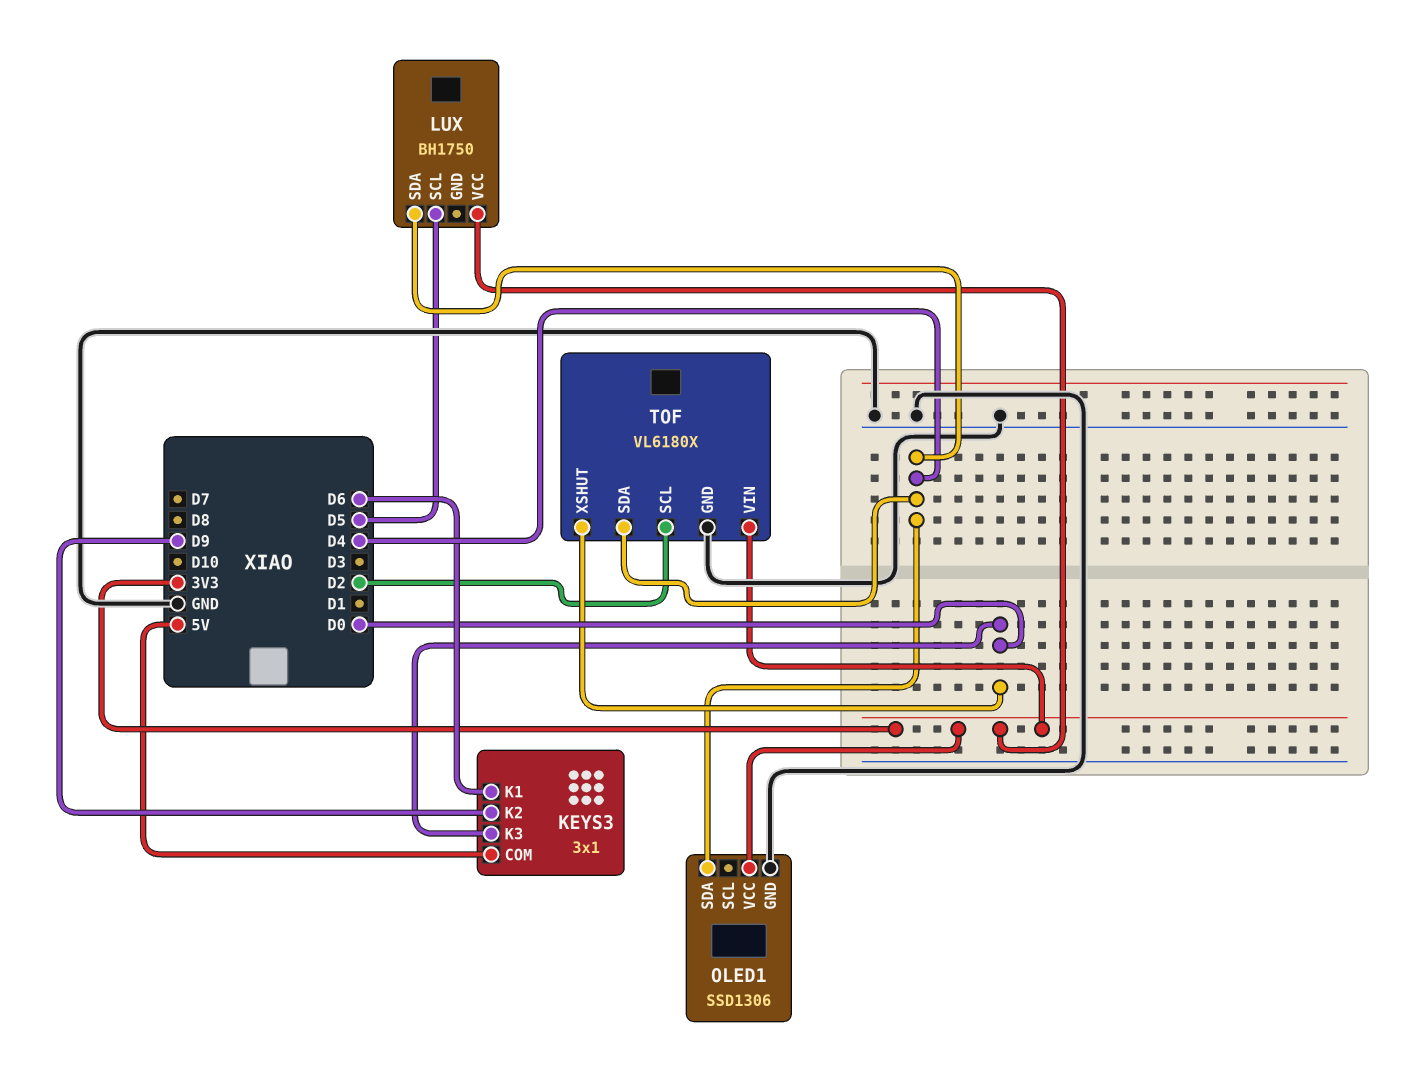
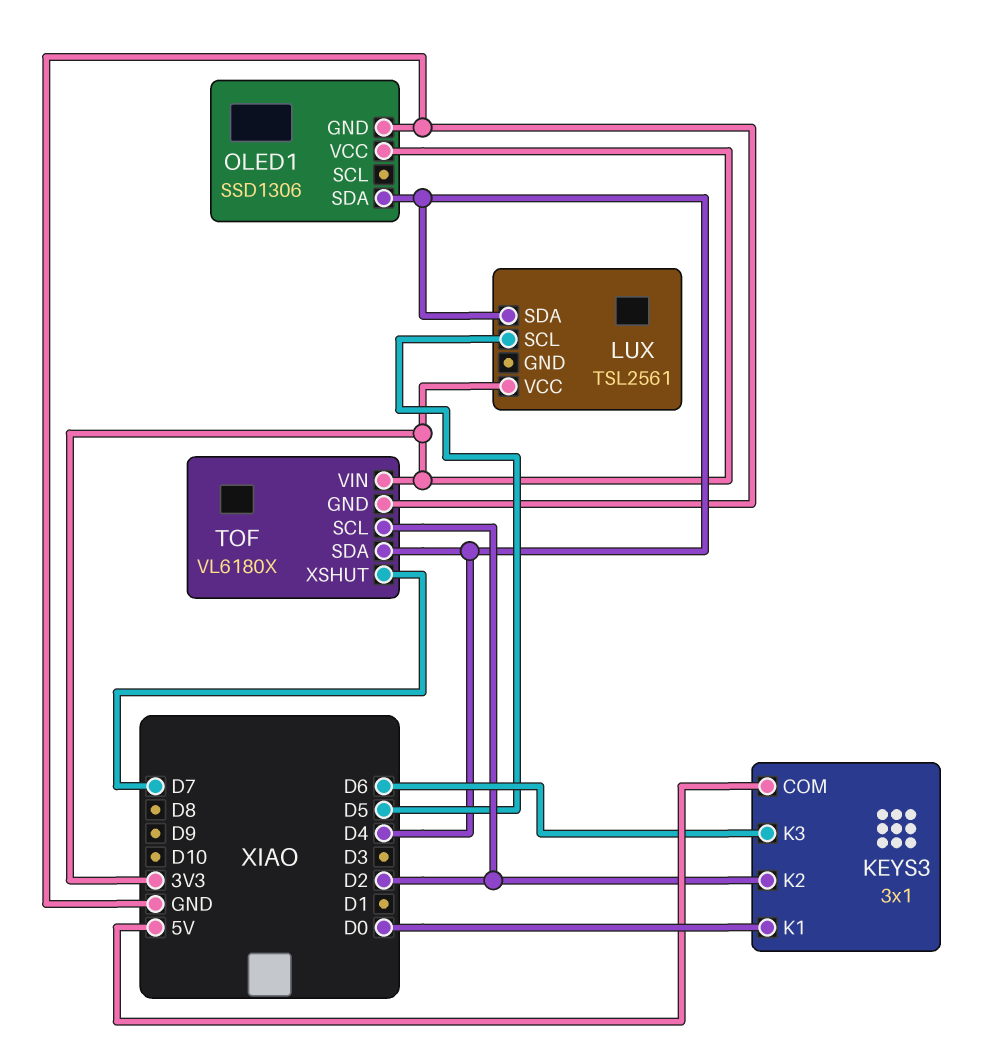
KEYS3 pin K1: D6 -> D0
KEYS3 pin K2: D9 -> D2
KEYS3 pin K3: D0 -> D6
LUX: BH1750 -> TSL2561
TOF pin XSHUT: D0 -> D7

